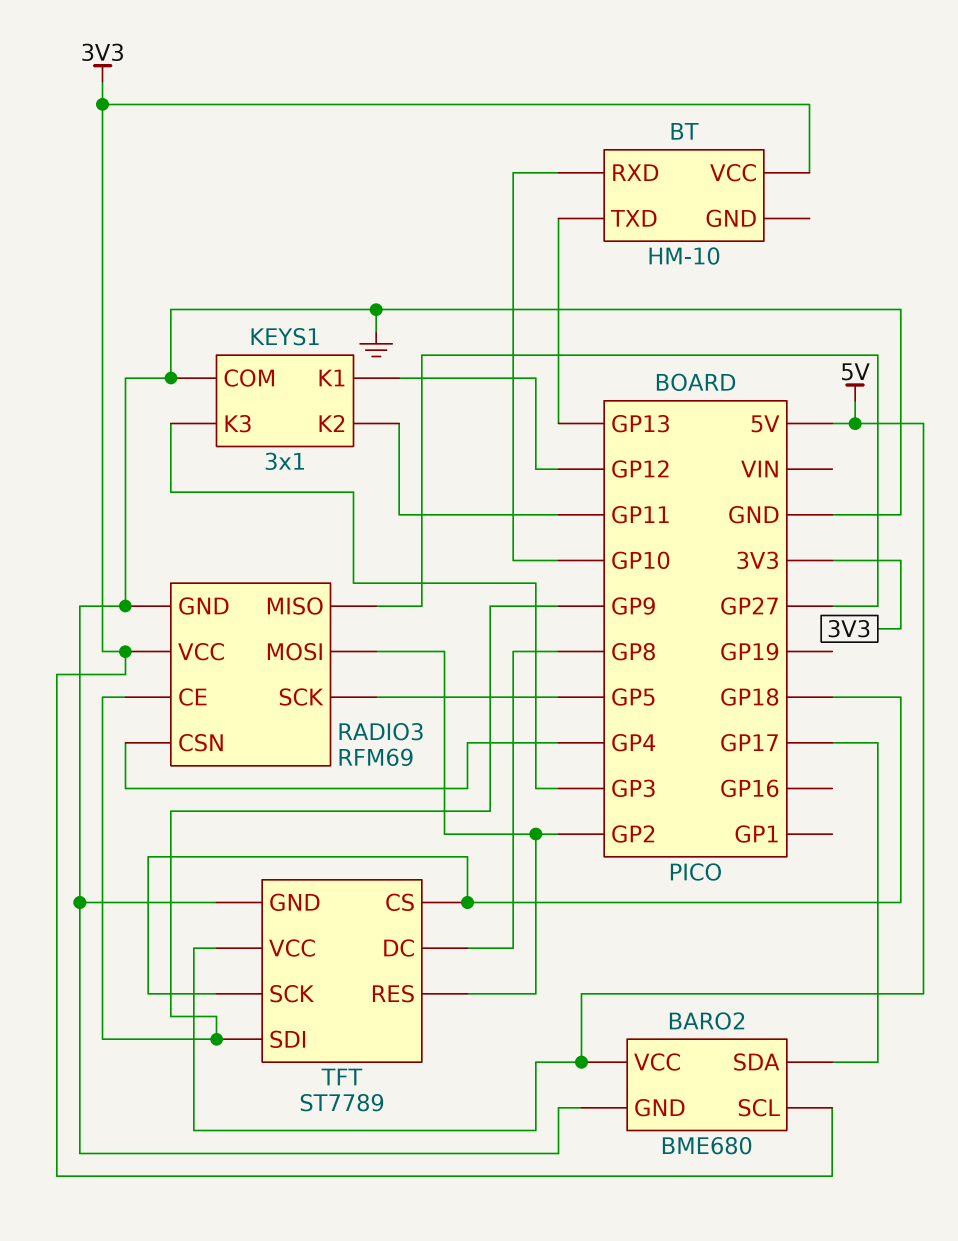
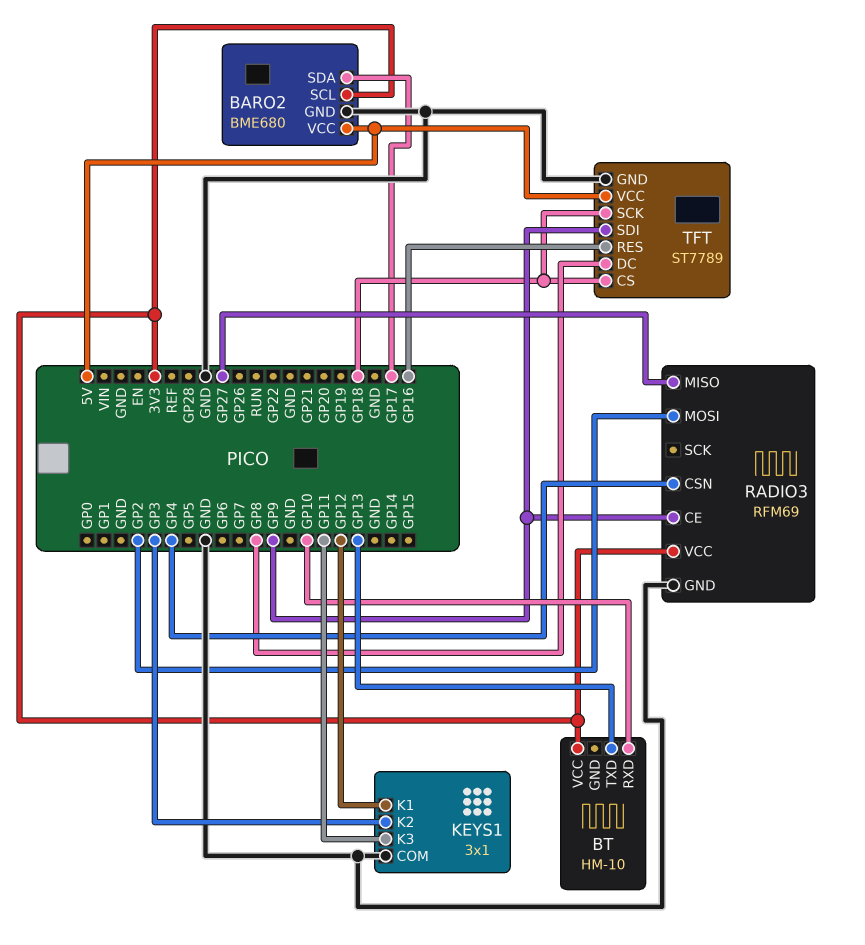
KEYS1 pin K2: GP11 -> GP3
KEYS1 pin K3: GP3 -> GP11
RADIO3 pin SCK: GP5 -> none
TFT pin RES: GP2 -> GP16

